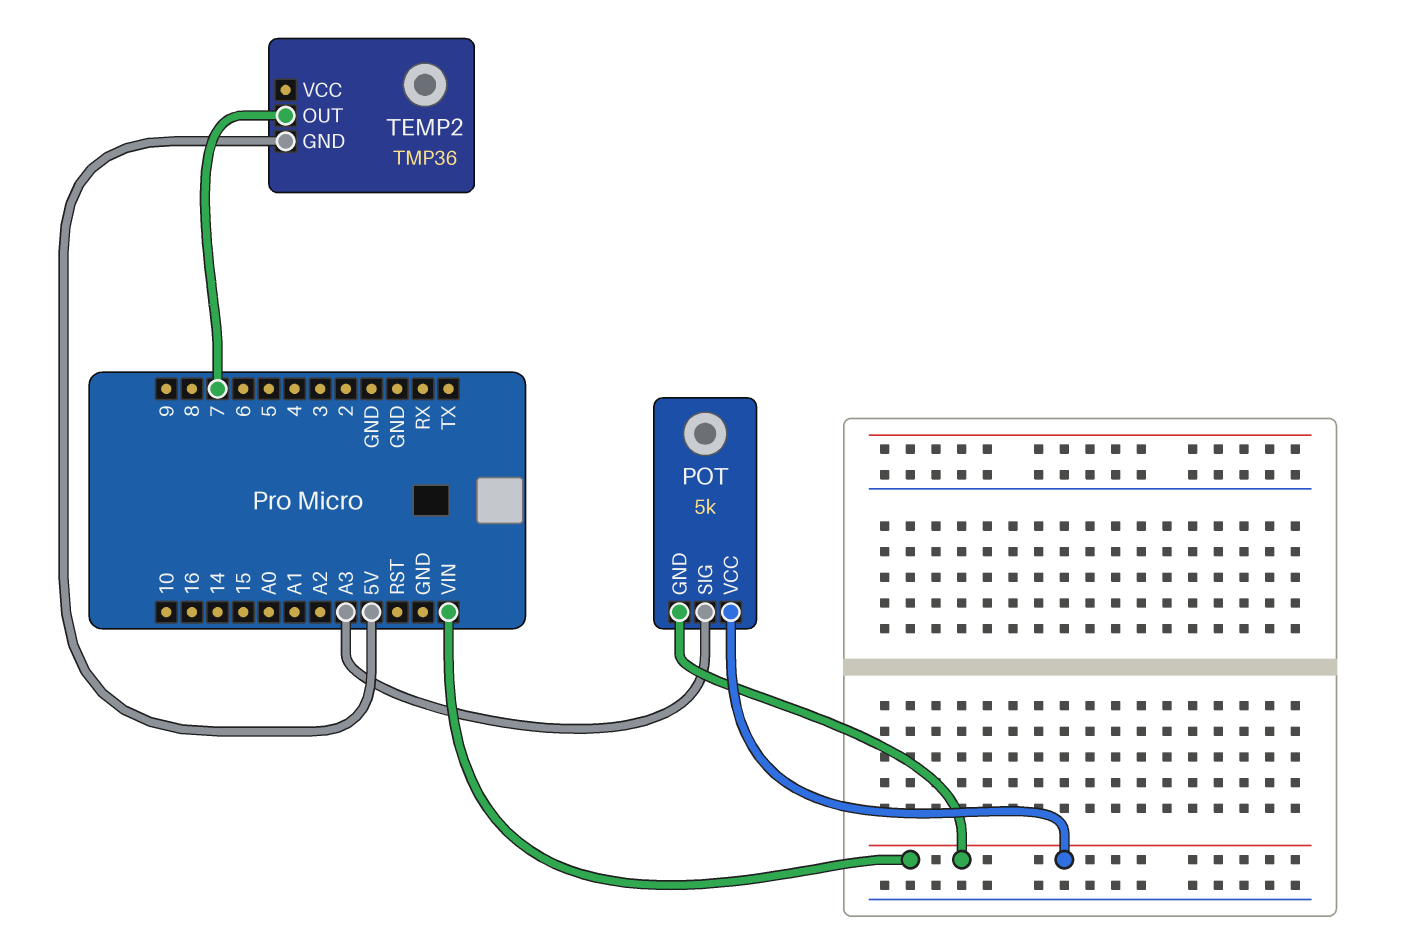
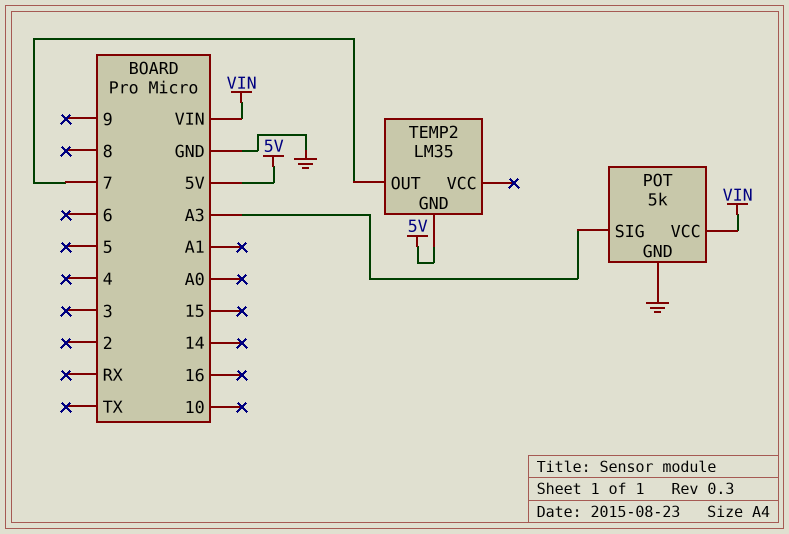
POT pin GND: VIN -> GND
TEMP2: TMP36 -> LM35

